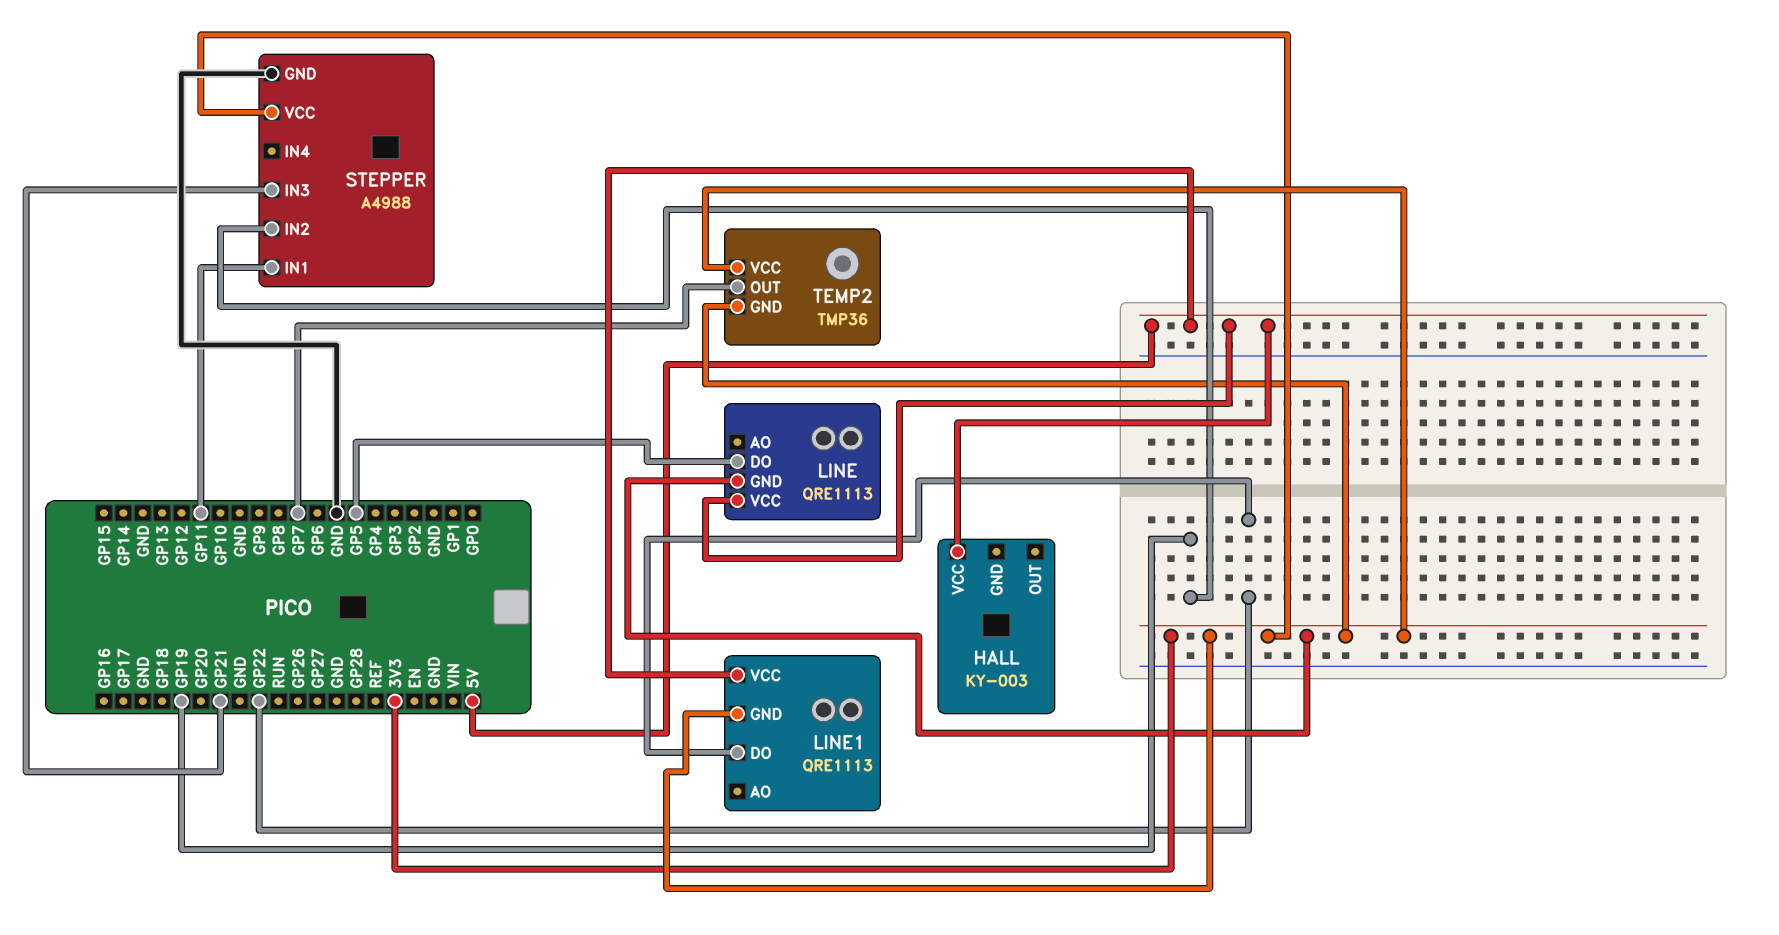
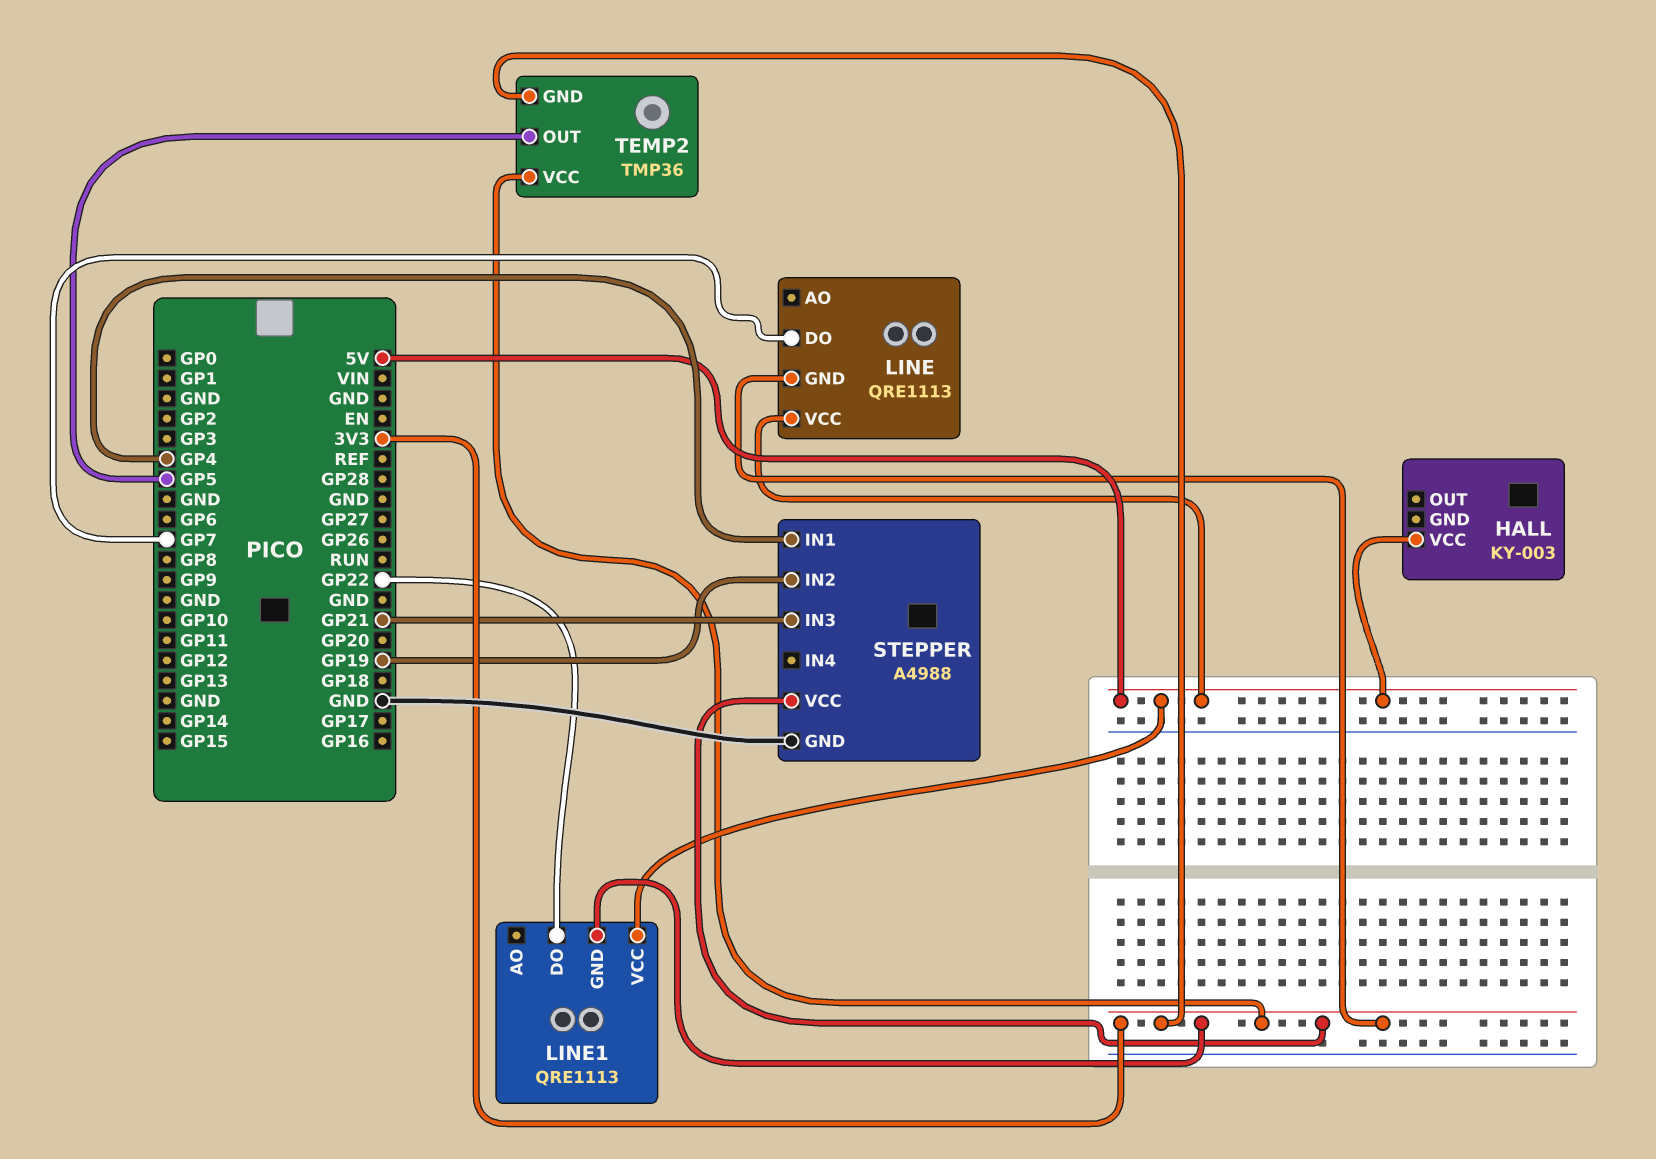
LINE pin DO: GP5 -> GP7
STEPPER pin IN1: GP11 -> GP4
TEMP2 pin OUT: GP7 -> GP5

